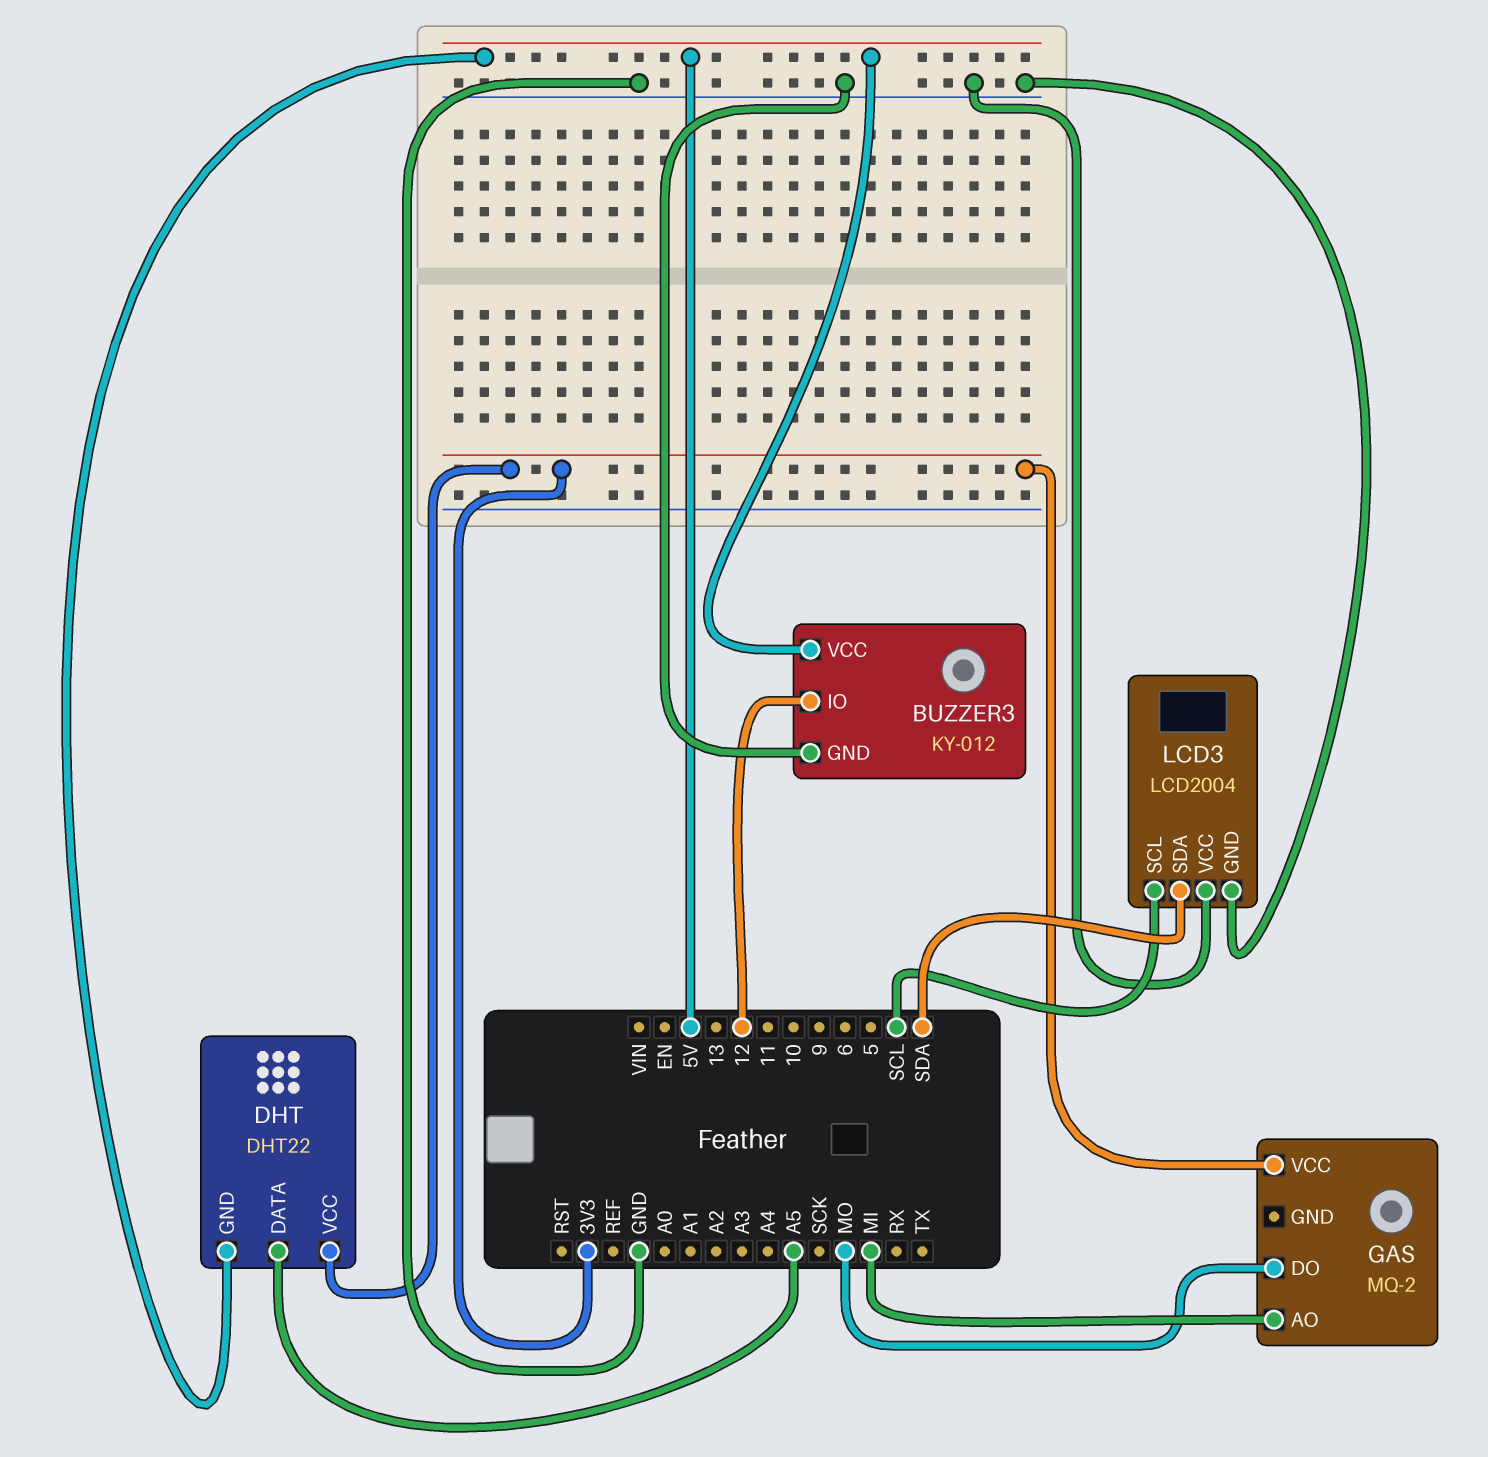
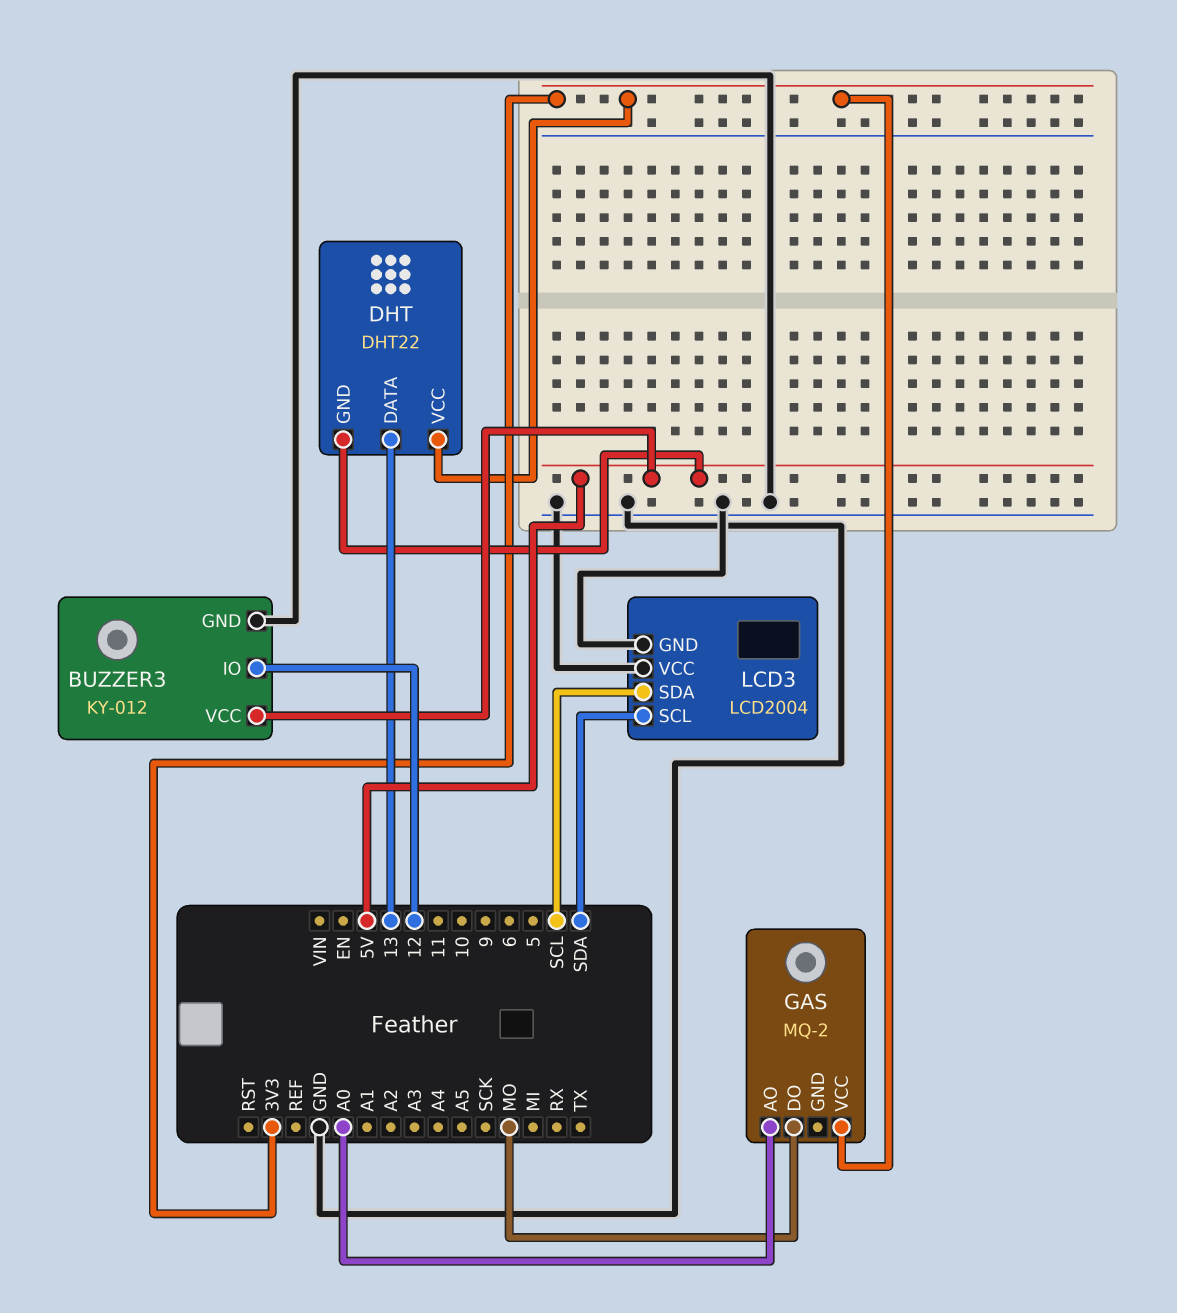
DHT pin DATA: A5 -> 13
GAS pin AO: MI -> A0
LCD3 pin SCL: SCL -> SDA
LCD3 pin SDA: SDA -> SCL

